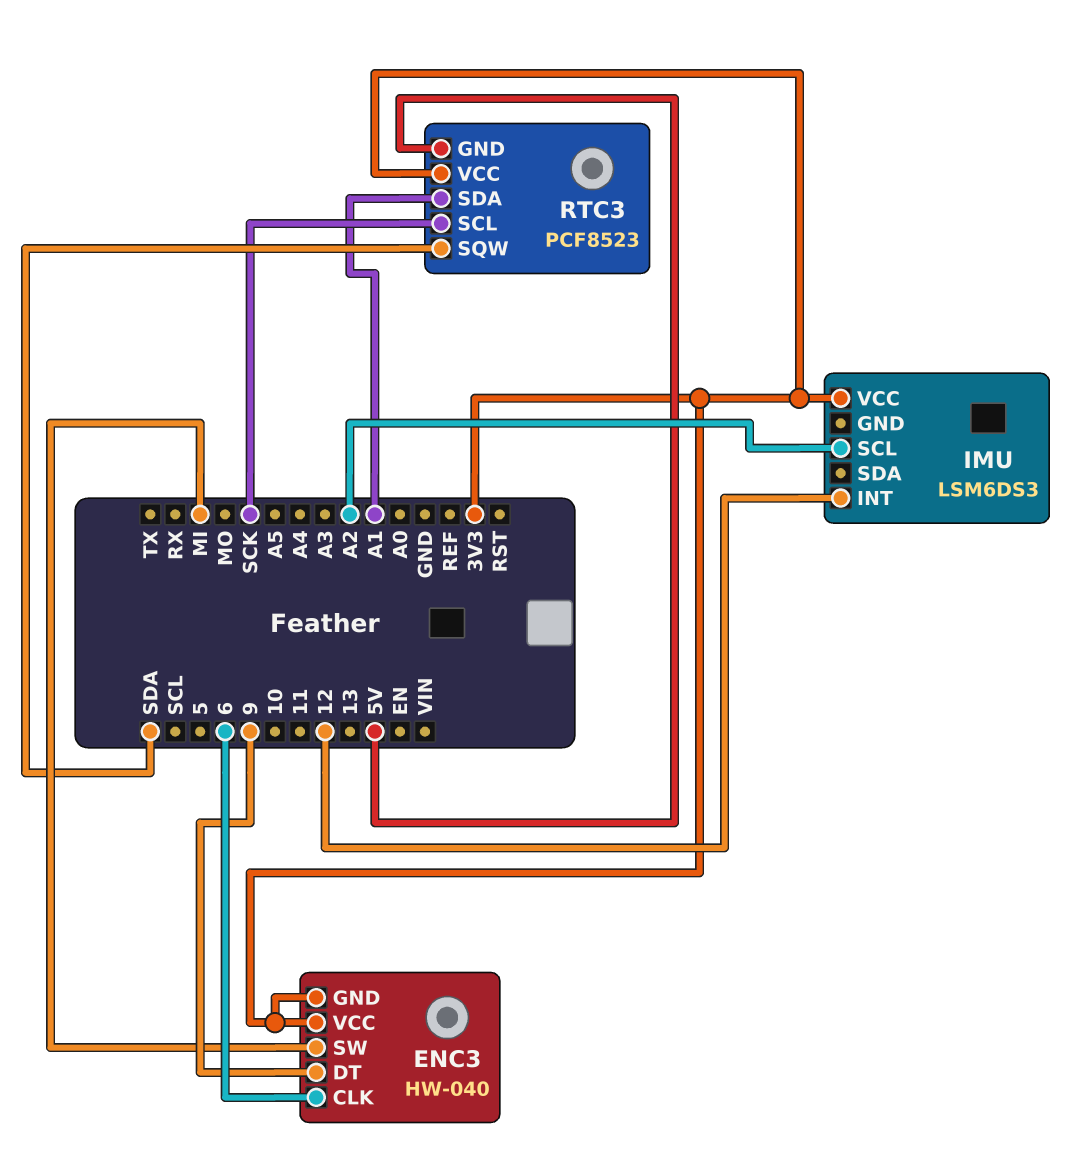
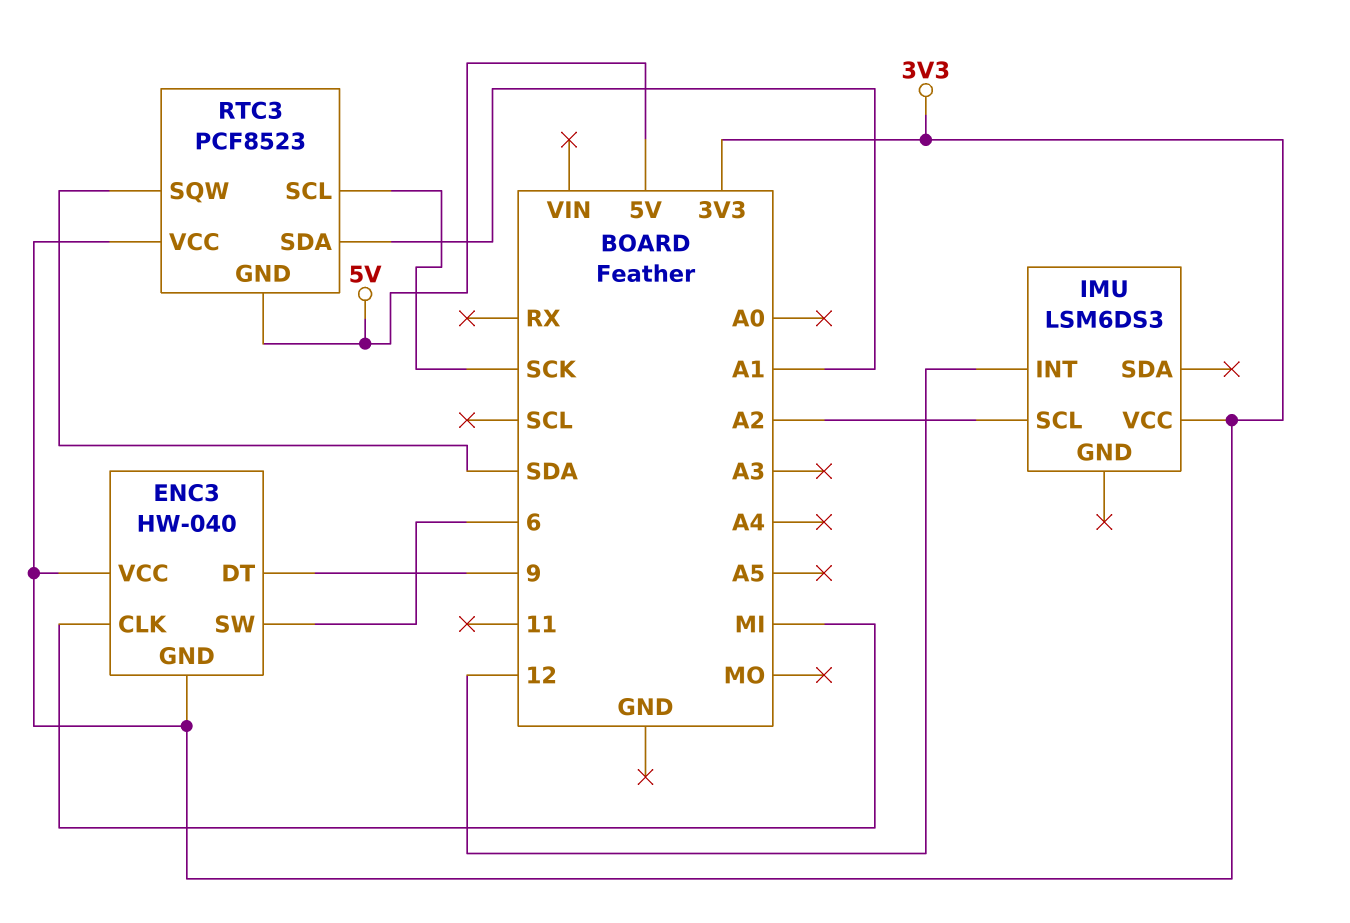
ENC3 pin CLK: 6 -> MI
ENC3 pin SW: MI -> 6

